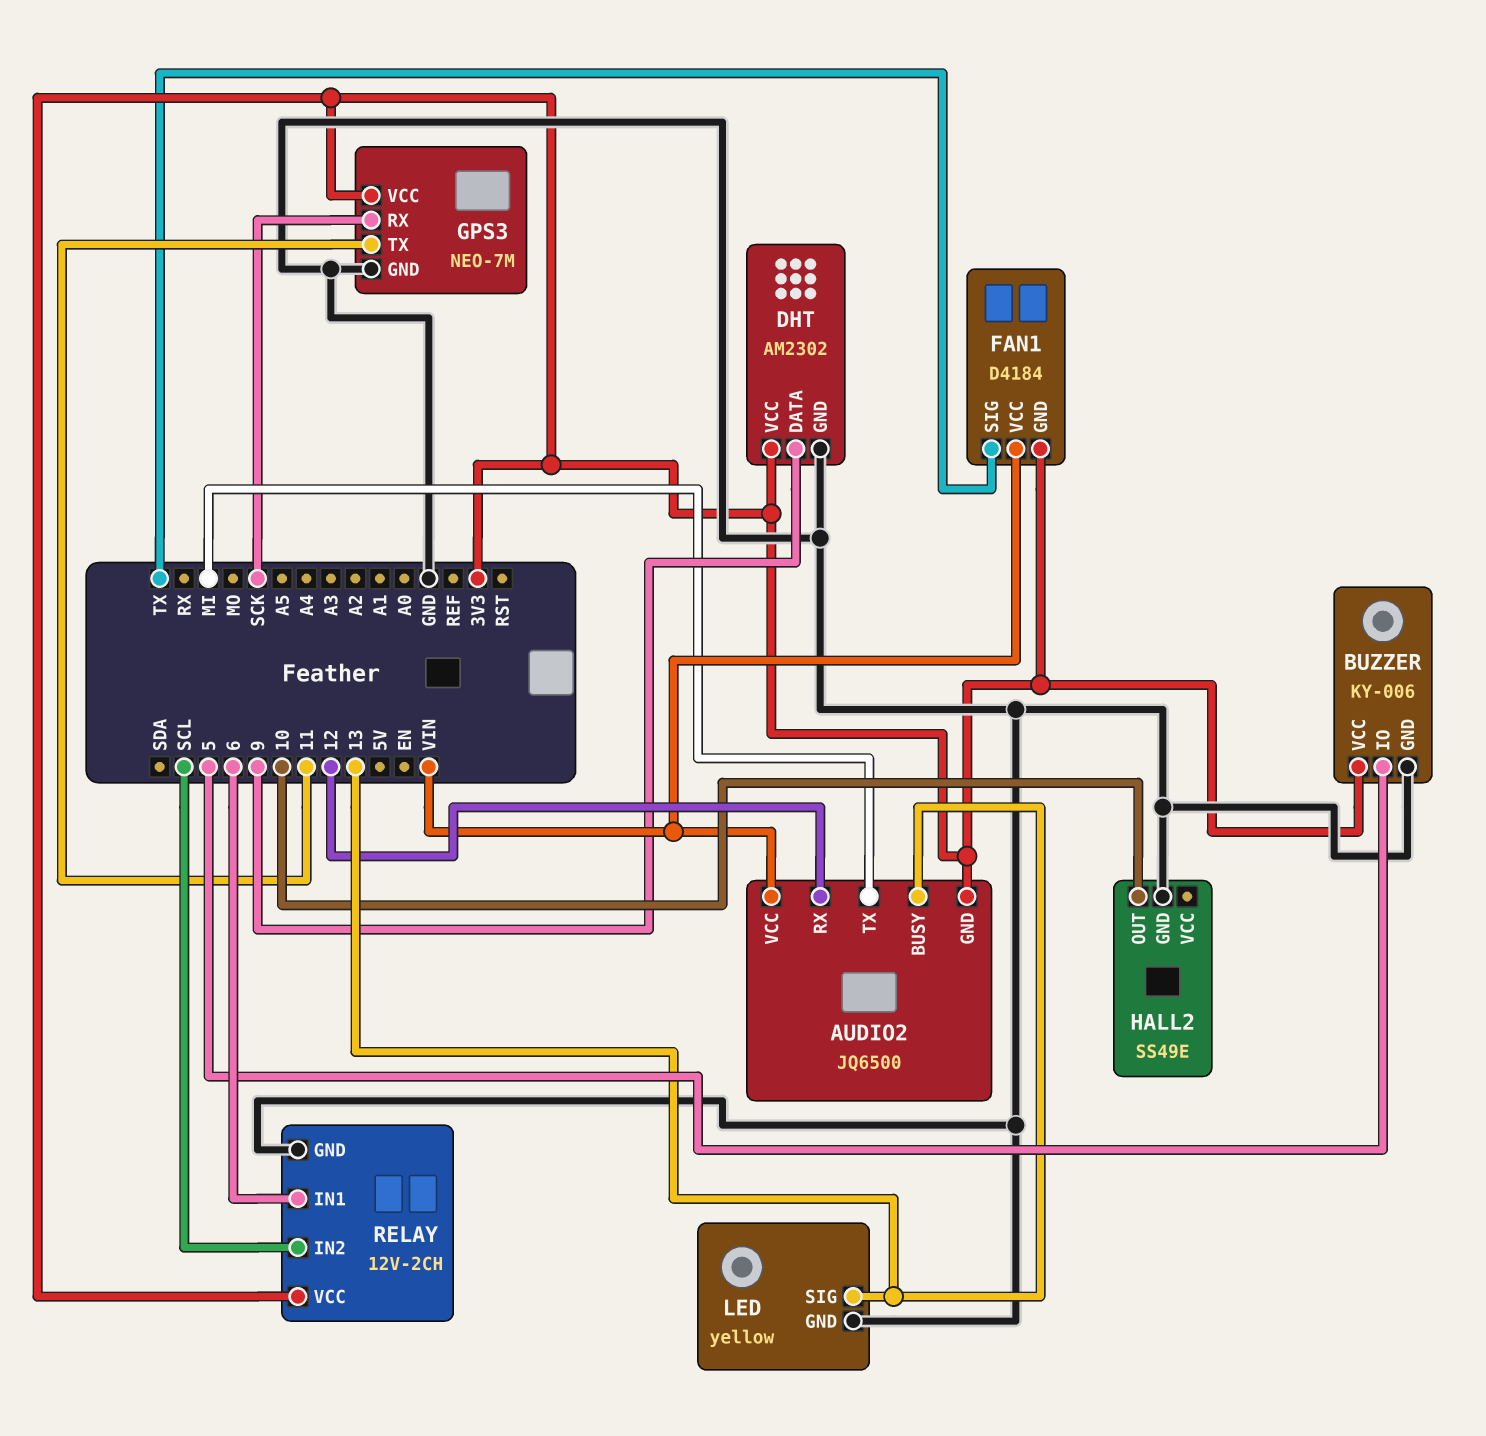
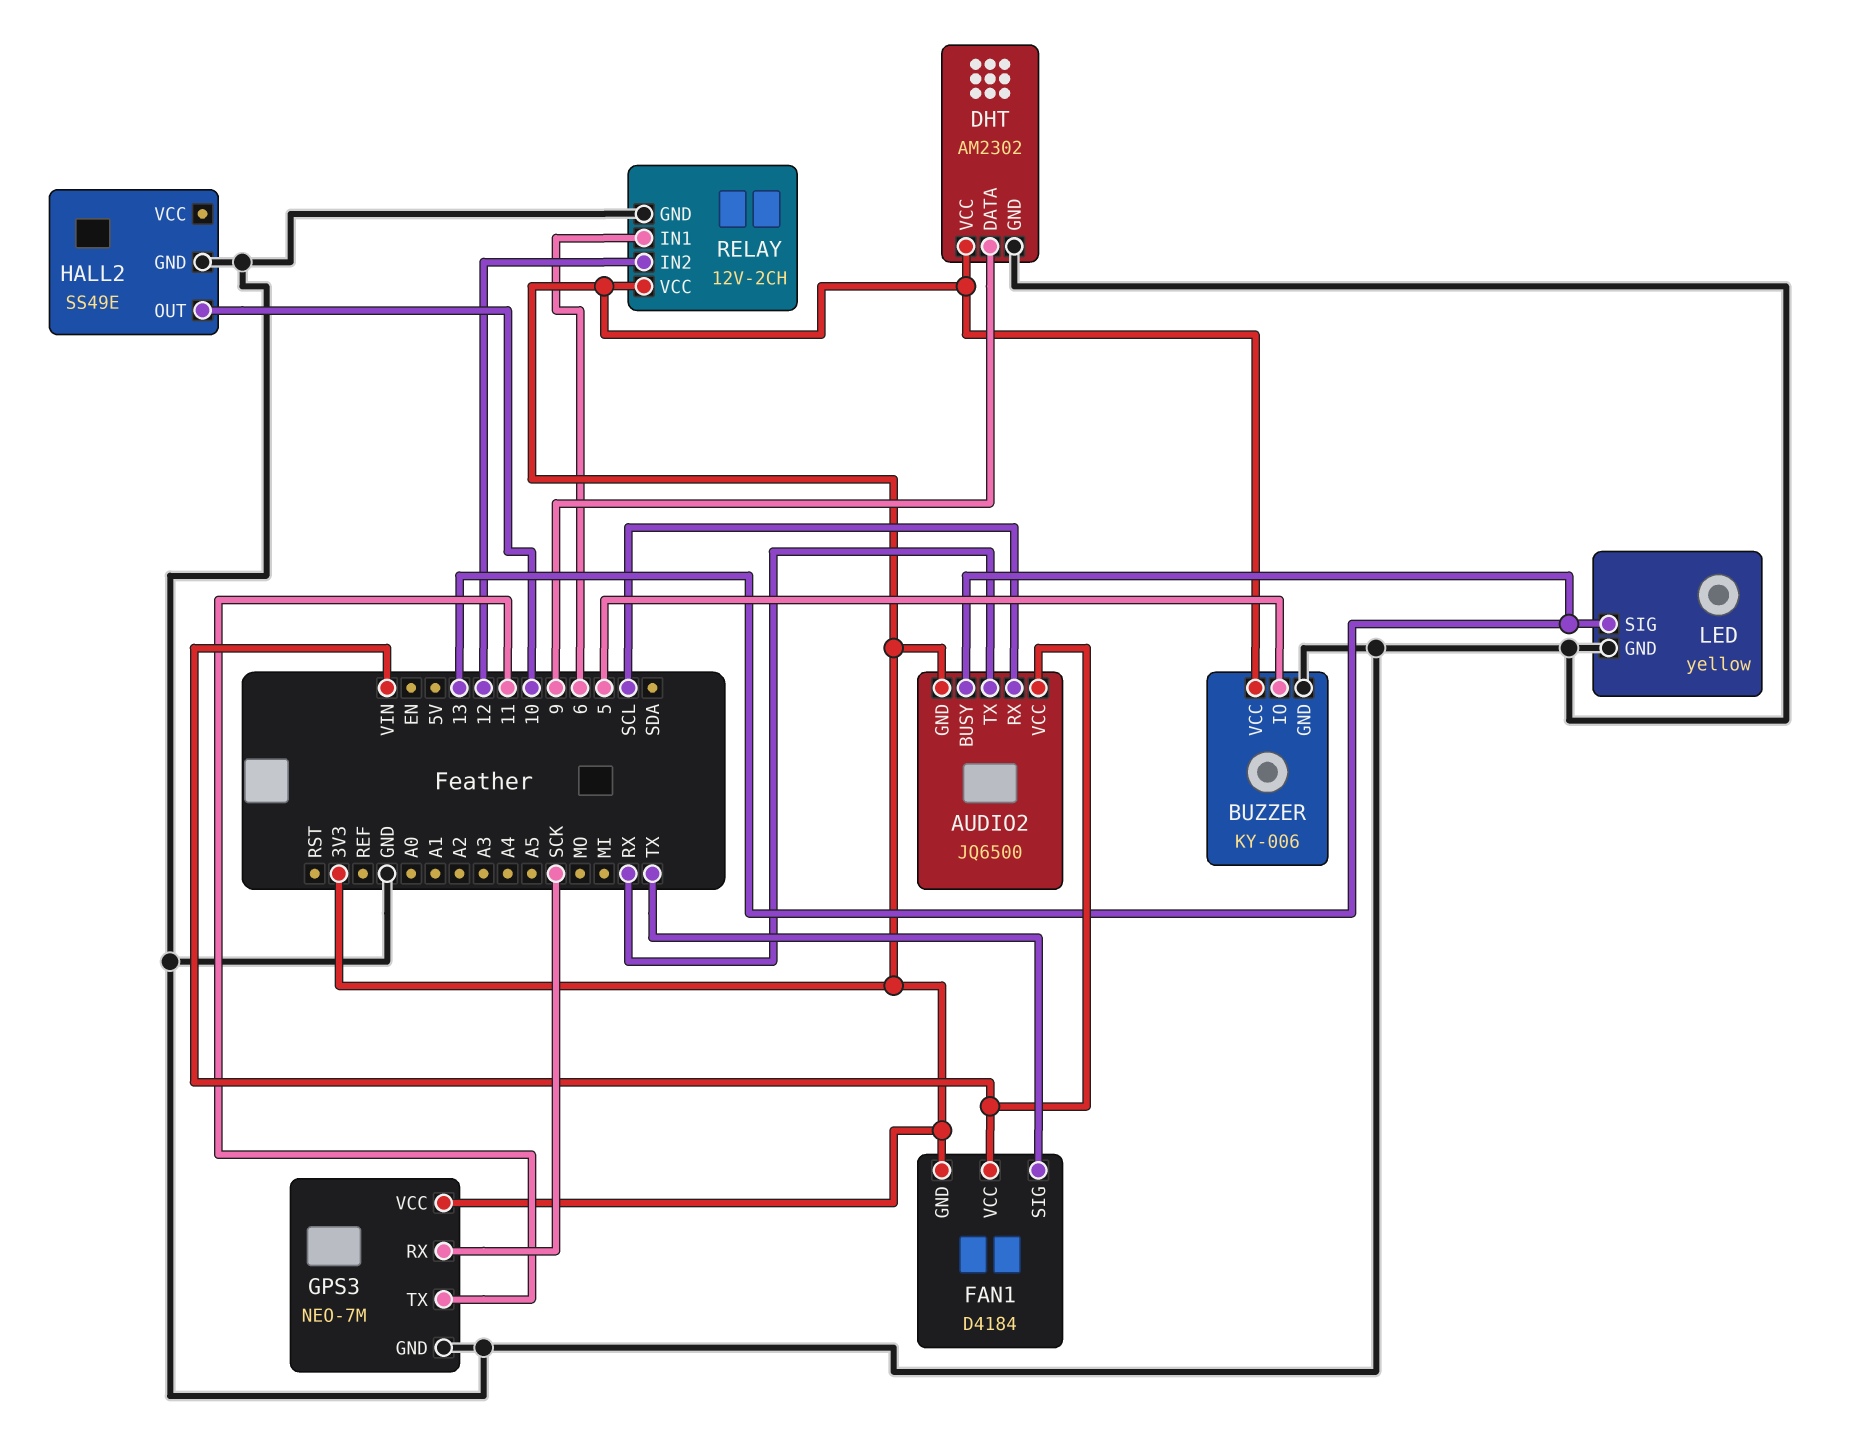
AUDIO2 pin RX: 12 -> SCL
AUDIO2 pin TX: MI -> RX
RELAY pin IN2: SCL -> 12

